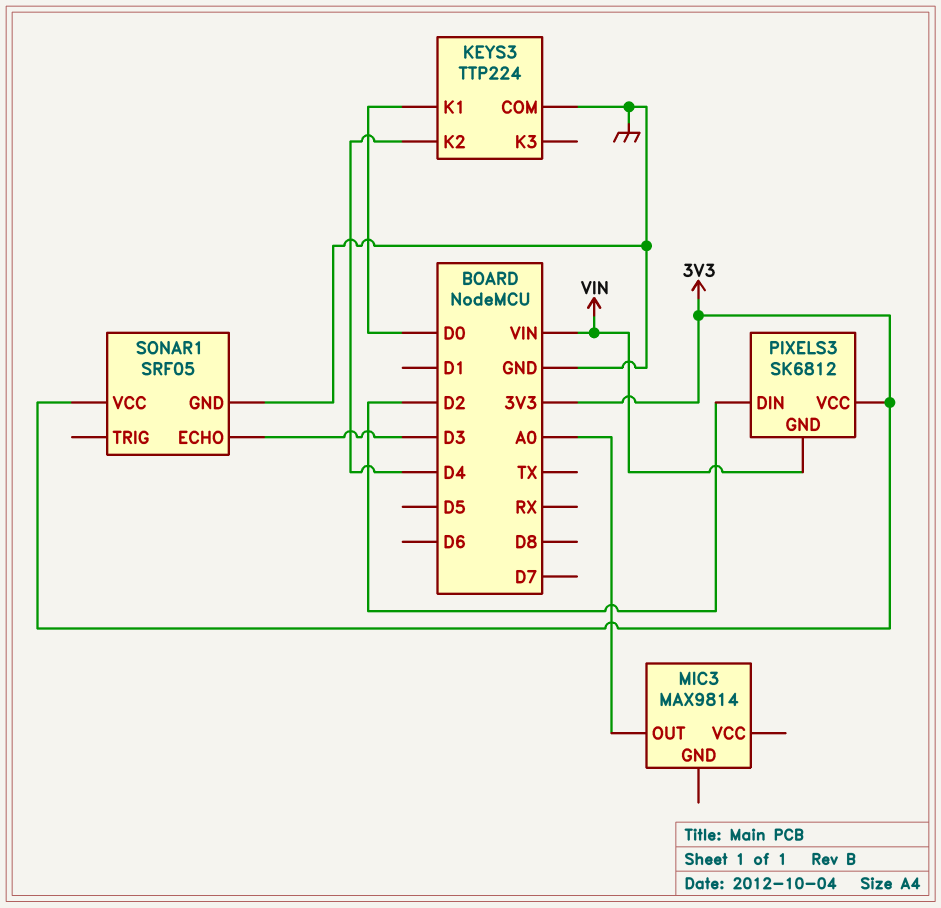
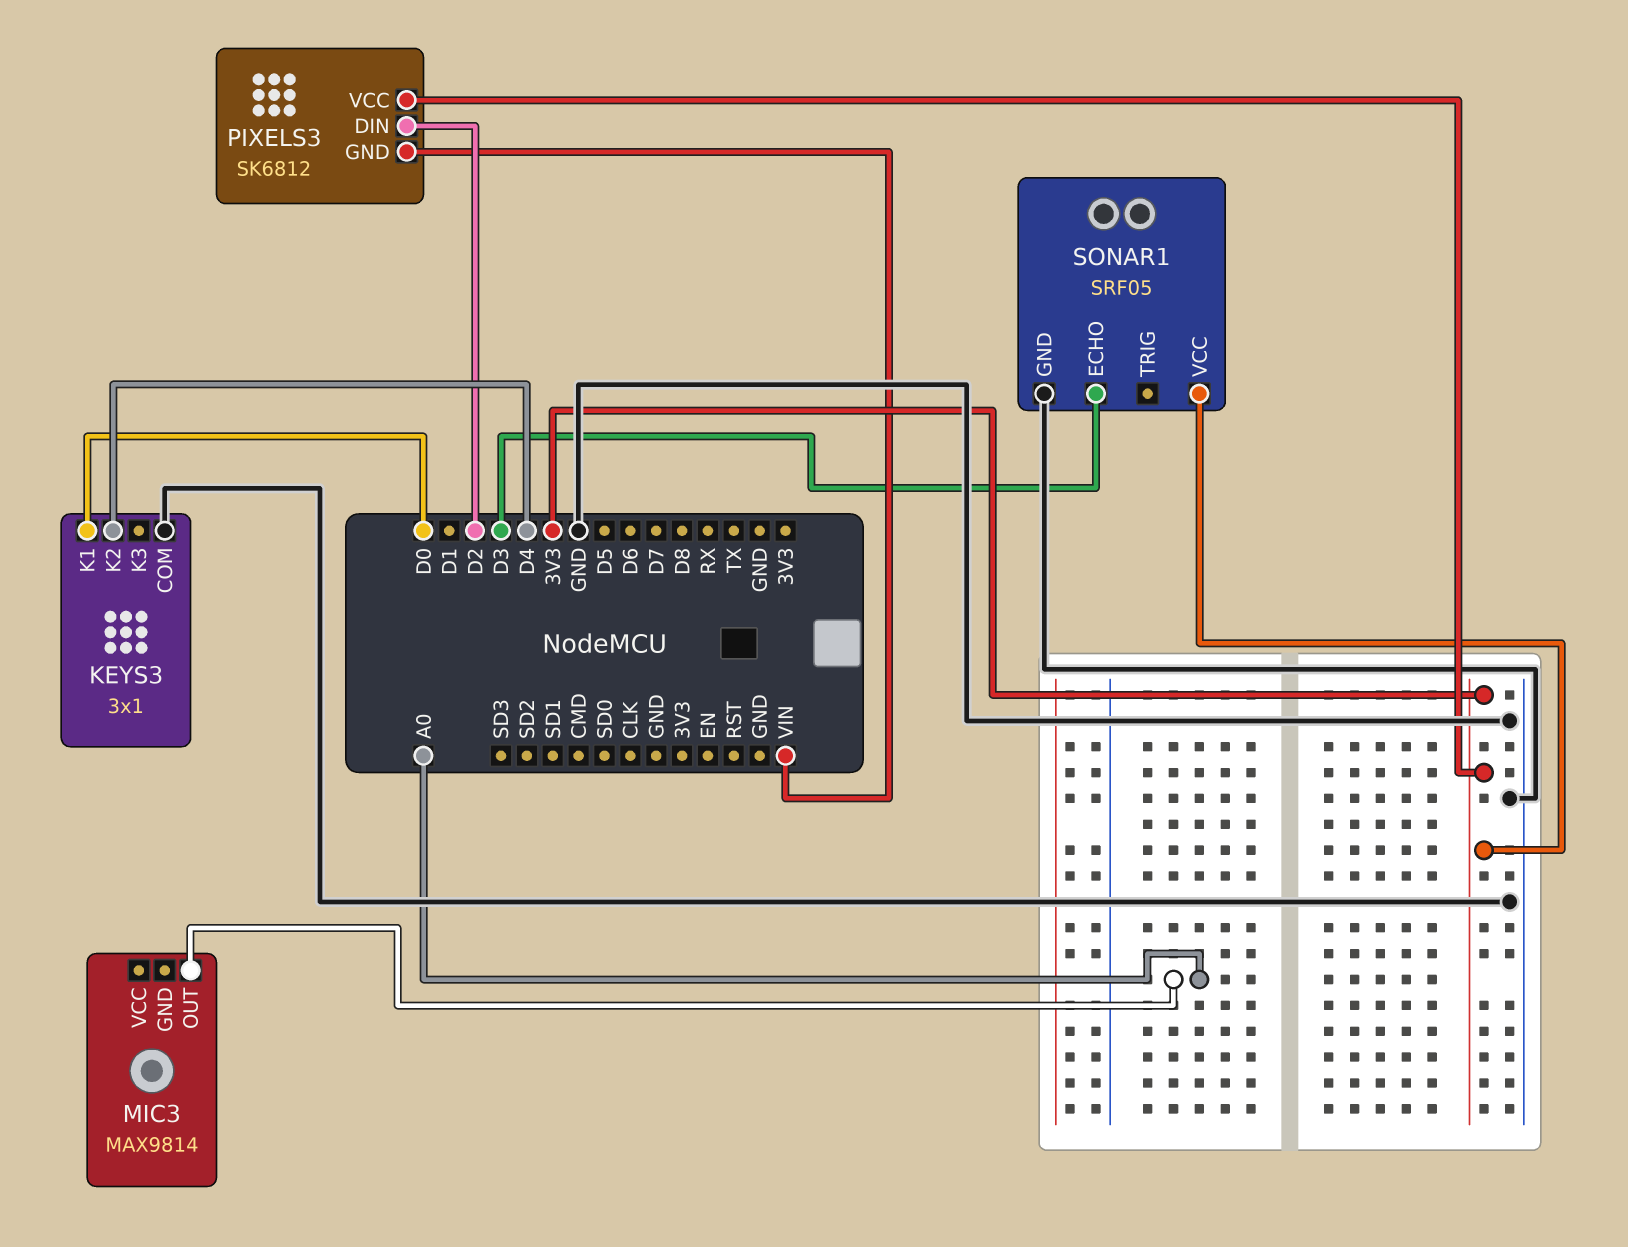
KEYS3: TTP224 -> 3x1

